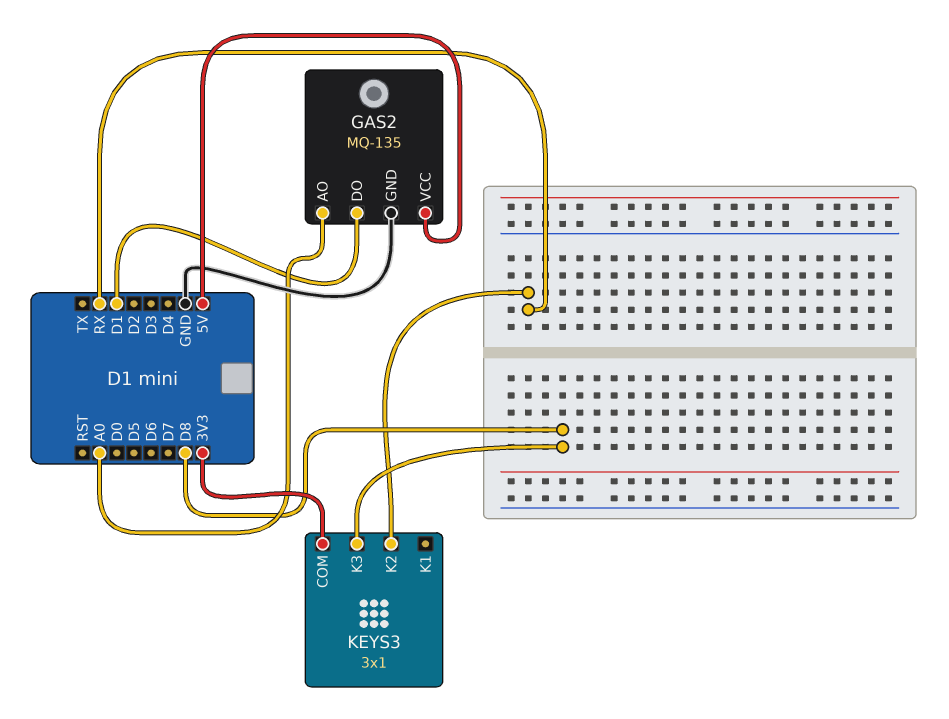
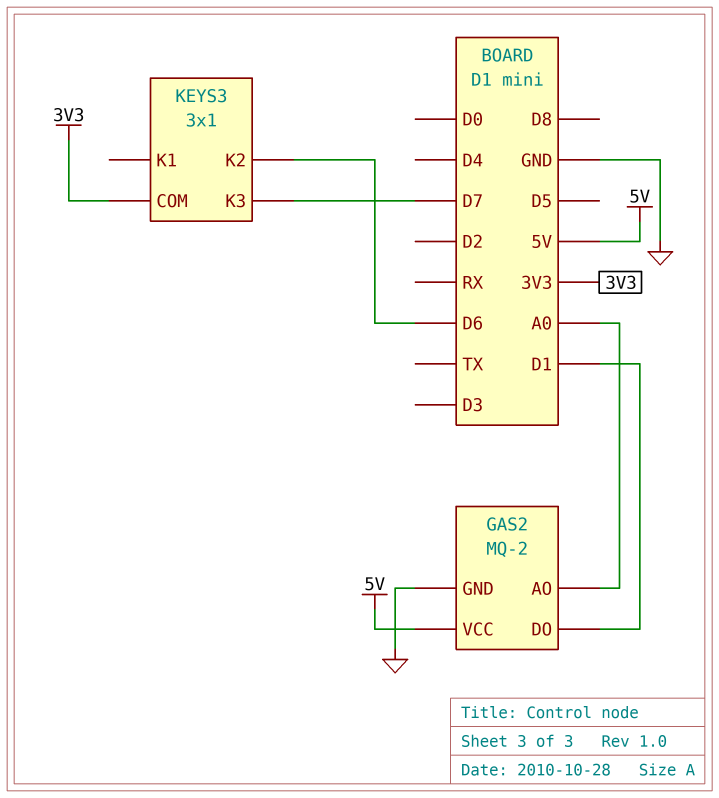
GAS2: MQ-135 -> MQ-2
KEYS3 pin K2: RX -> D6
KEYS3 pin K3: D8 -> D7

